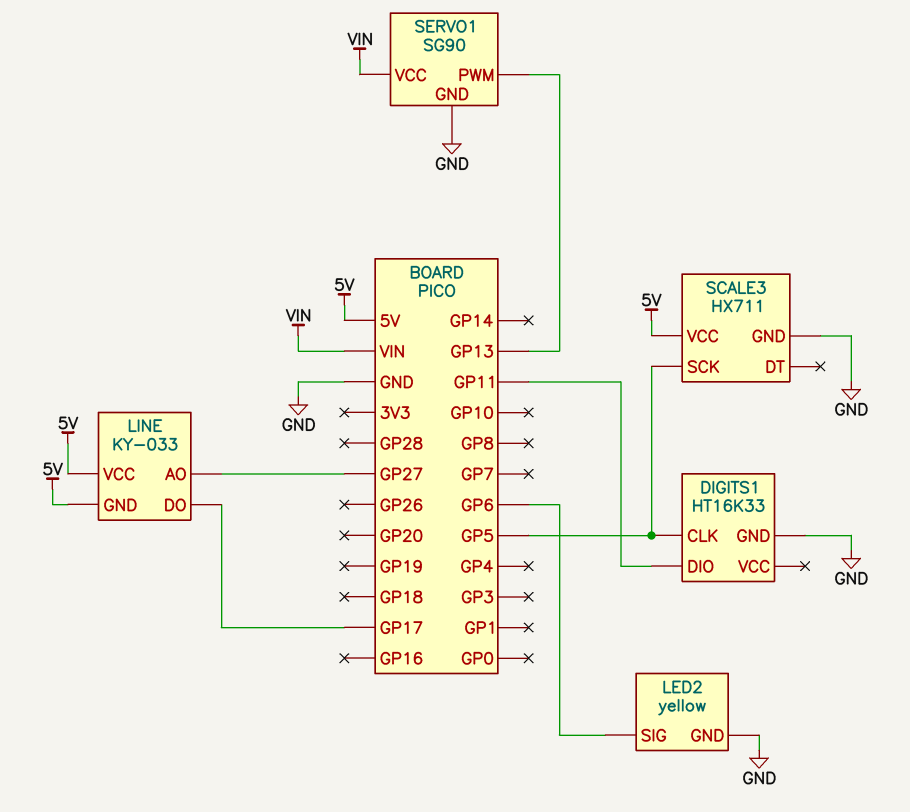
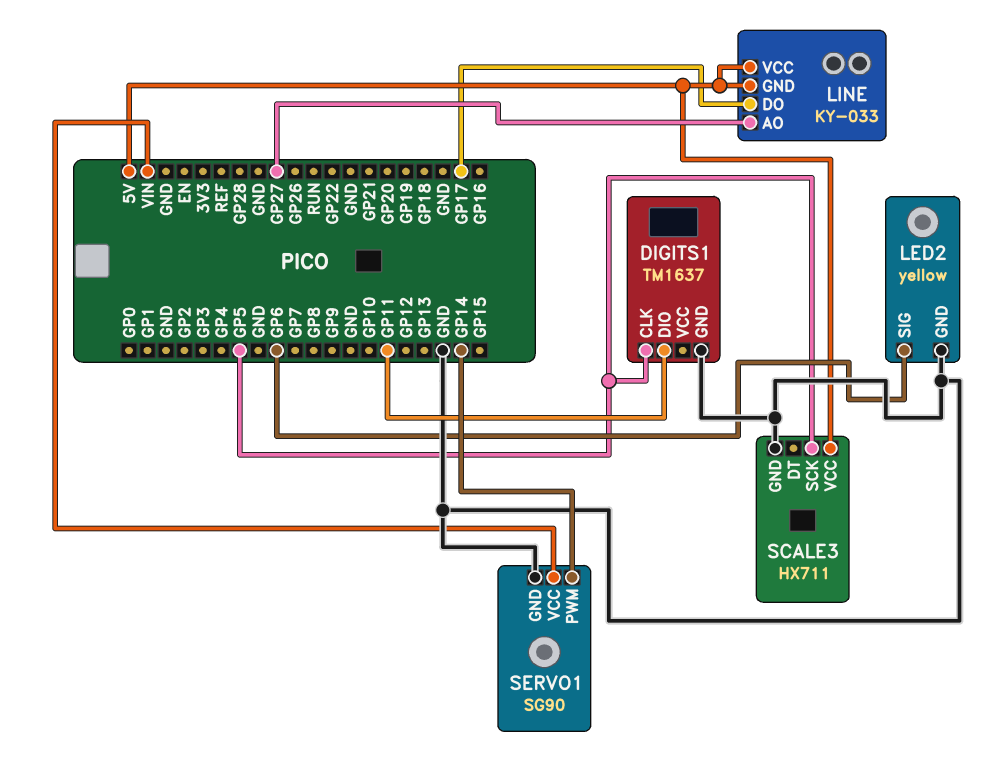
DIGITS1: HT16K33 -> TM1637
SERVO1 pin PWM: GP13 -> GP14

